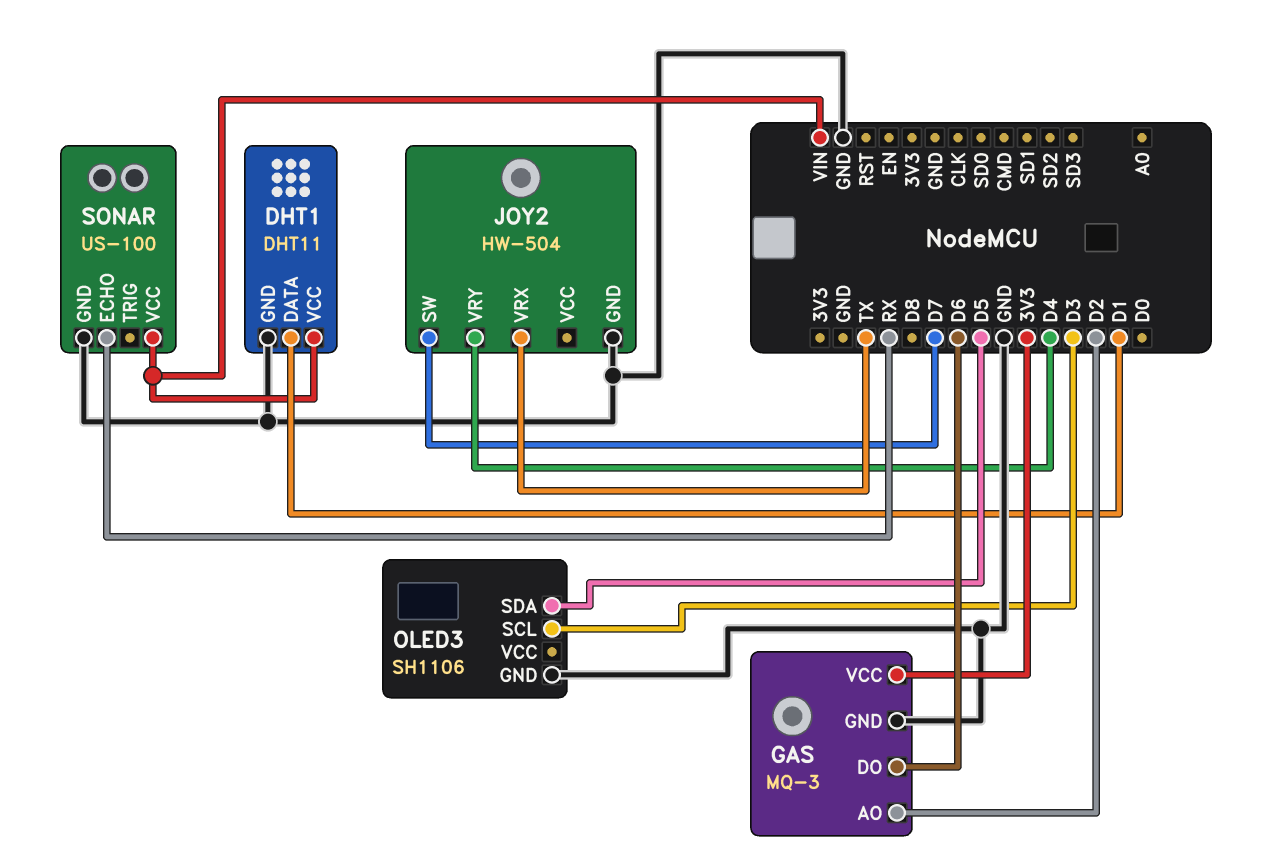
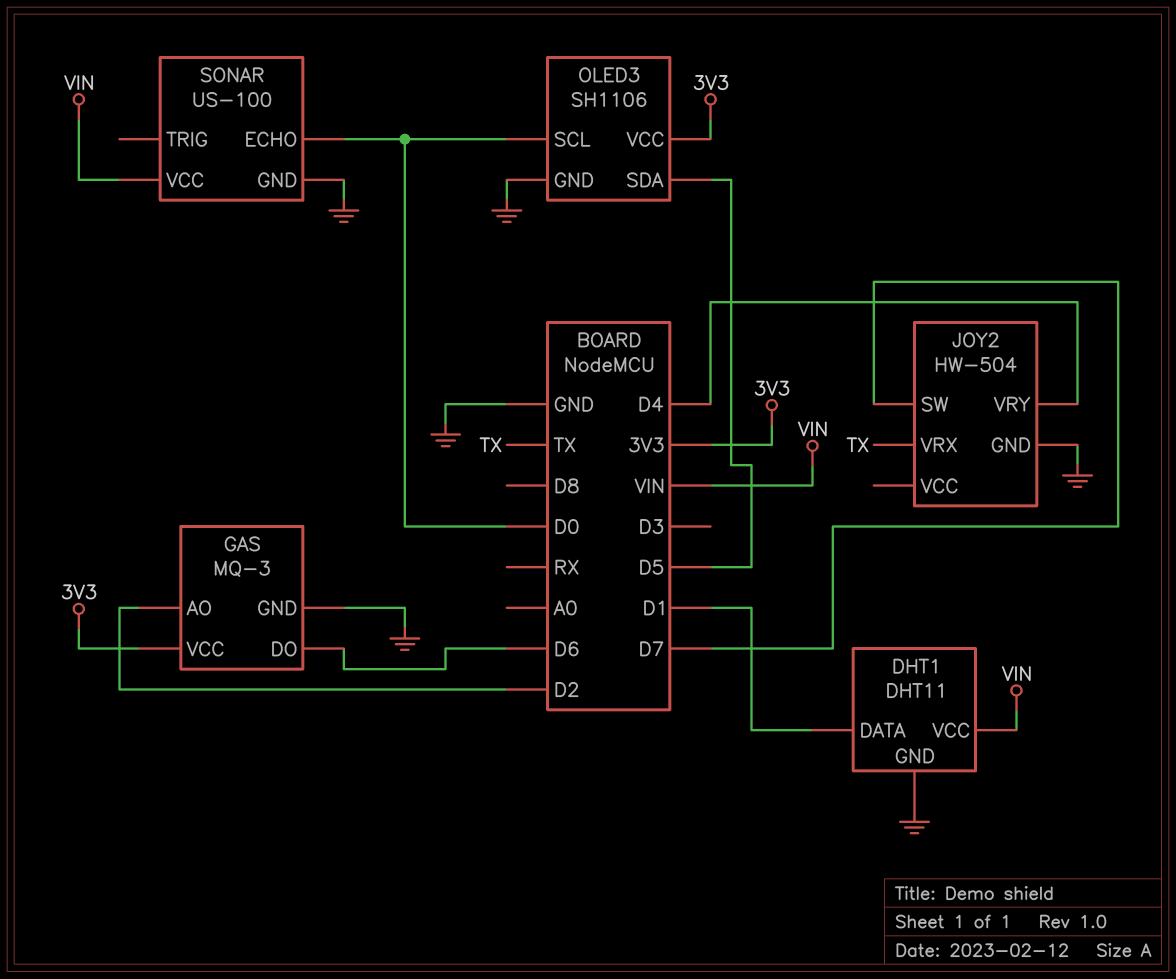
OLED3 pin SCL: D3 -> D0
OLED3 pin VCC: none -> 3V3
SONAR pin ECHO: RX -> D0

